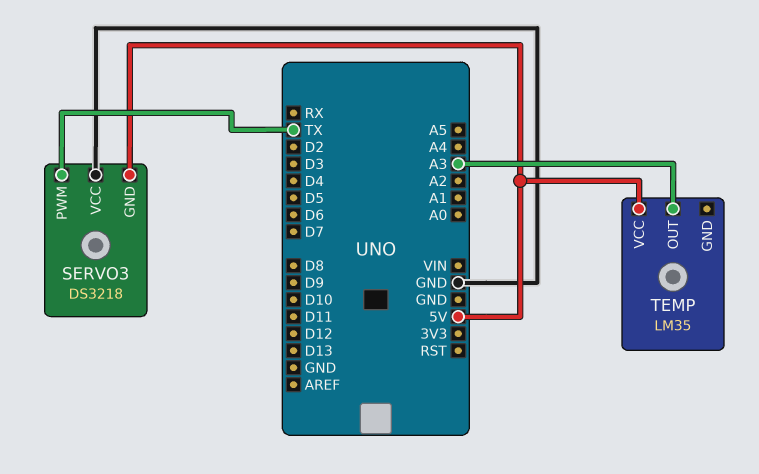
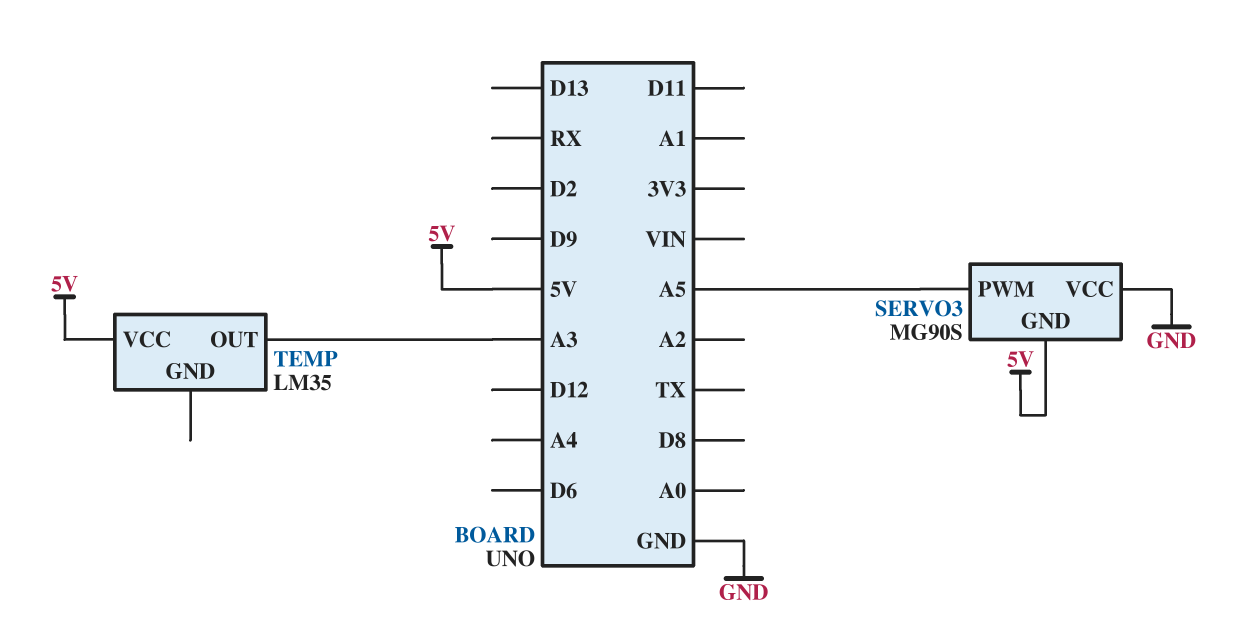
SERVO3: DS3218 -> MG90S
SERVO3 pin PWM: TX -> A5

